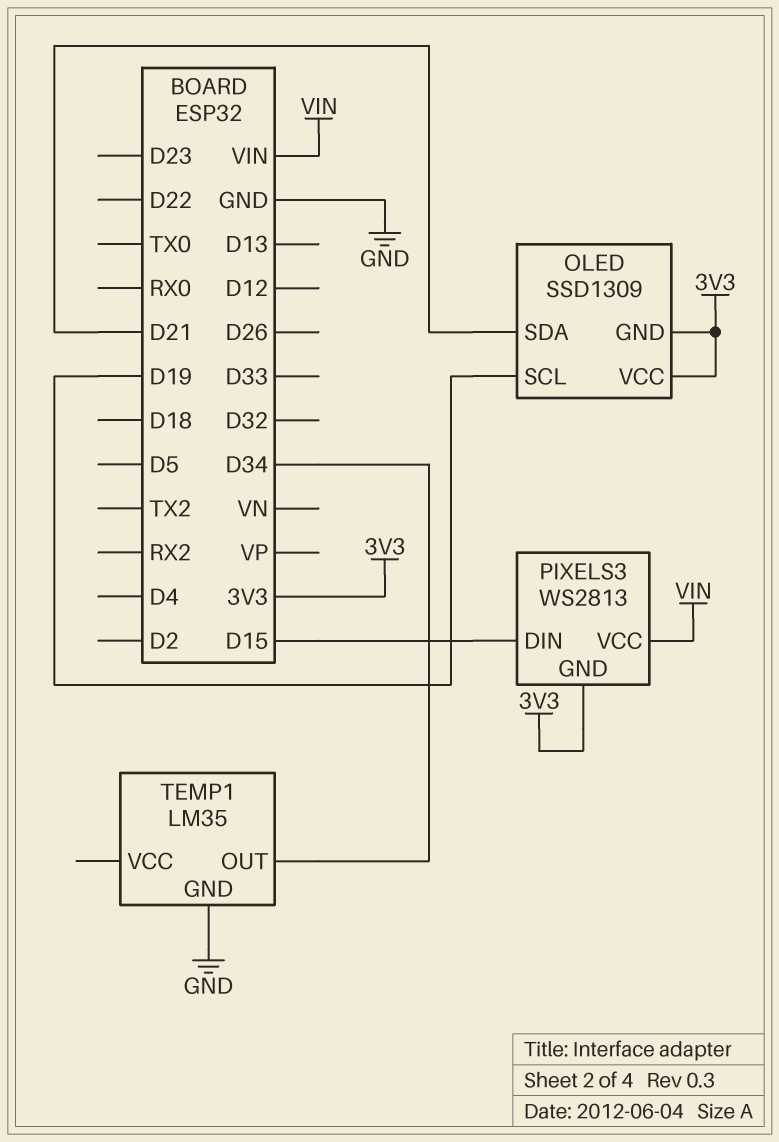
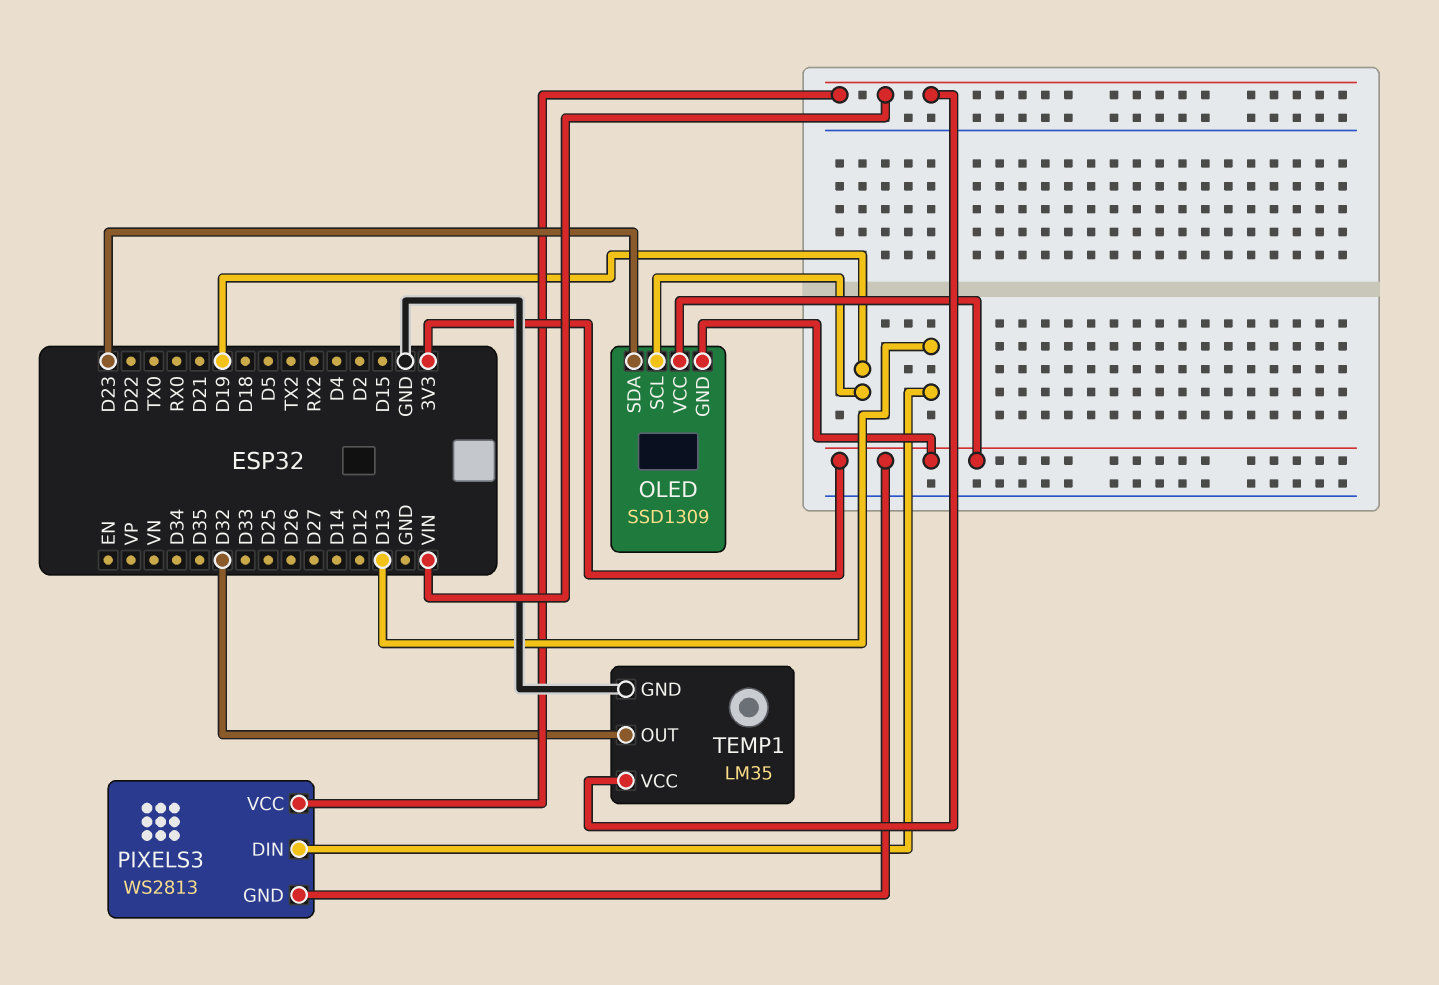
OLED pin SDA: D21 -> D23
PIXELS3 pin DIN: D15 -> D13
TEMP1 pin OUT: D34 -> D32
TEMP1 pin VCC: none -> VIN

